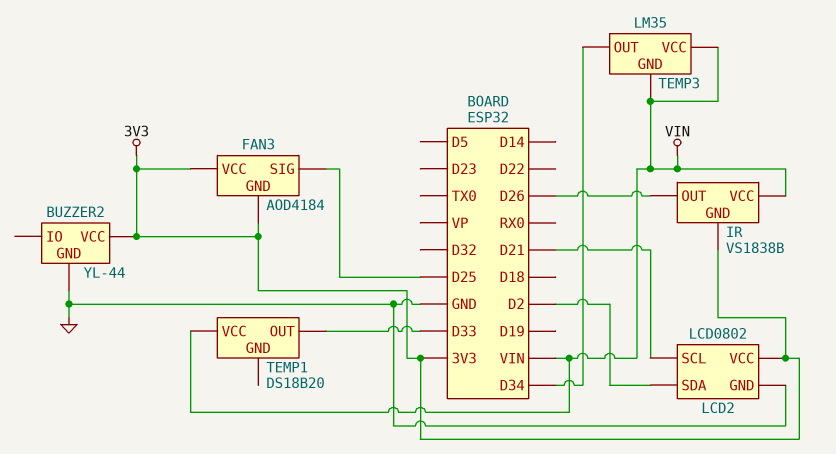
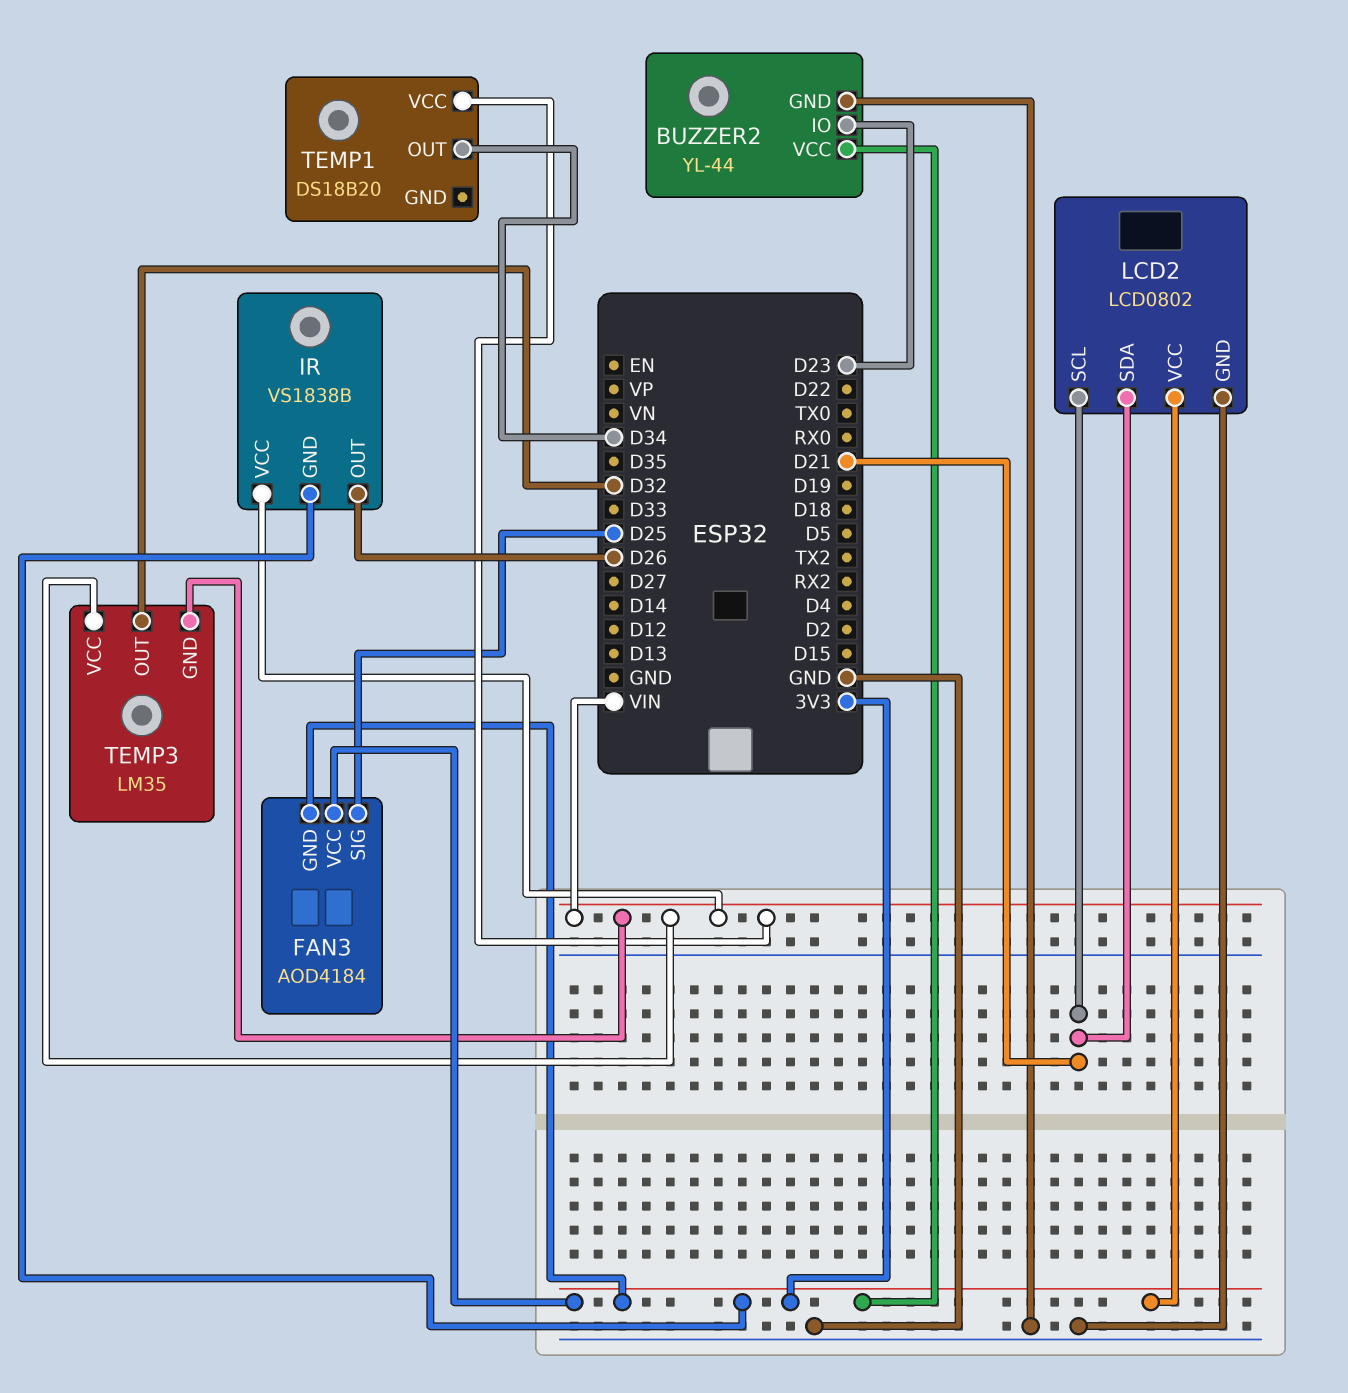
BUZZER2 pin IO: none -> D23
LCD2 pin SDA: D2 -> D21
TEMP1 pin OUT: D33 -> D34
TEMP3 pin OUT: D34 -> D32

